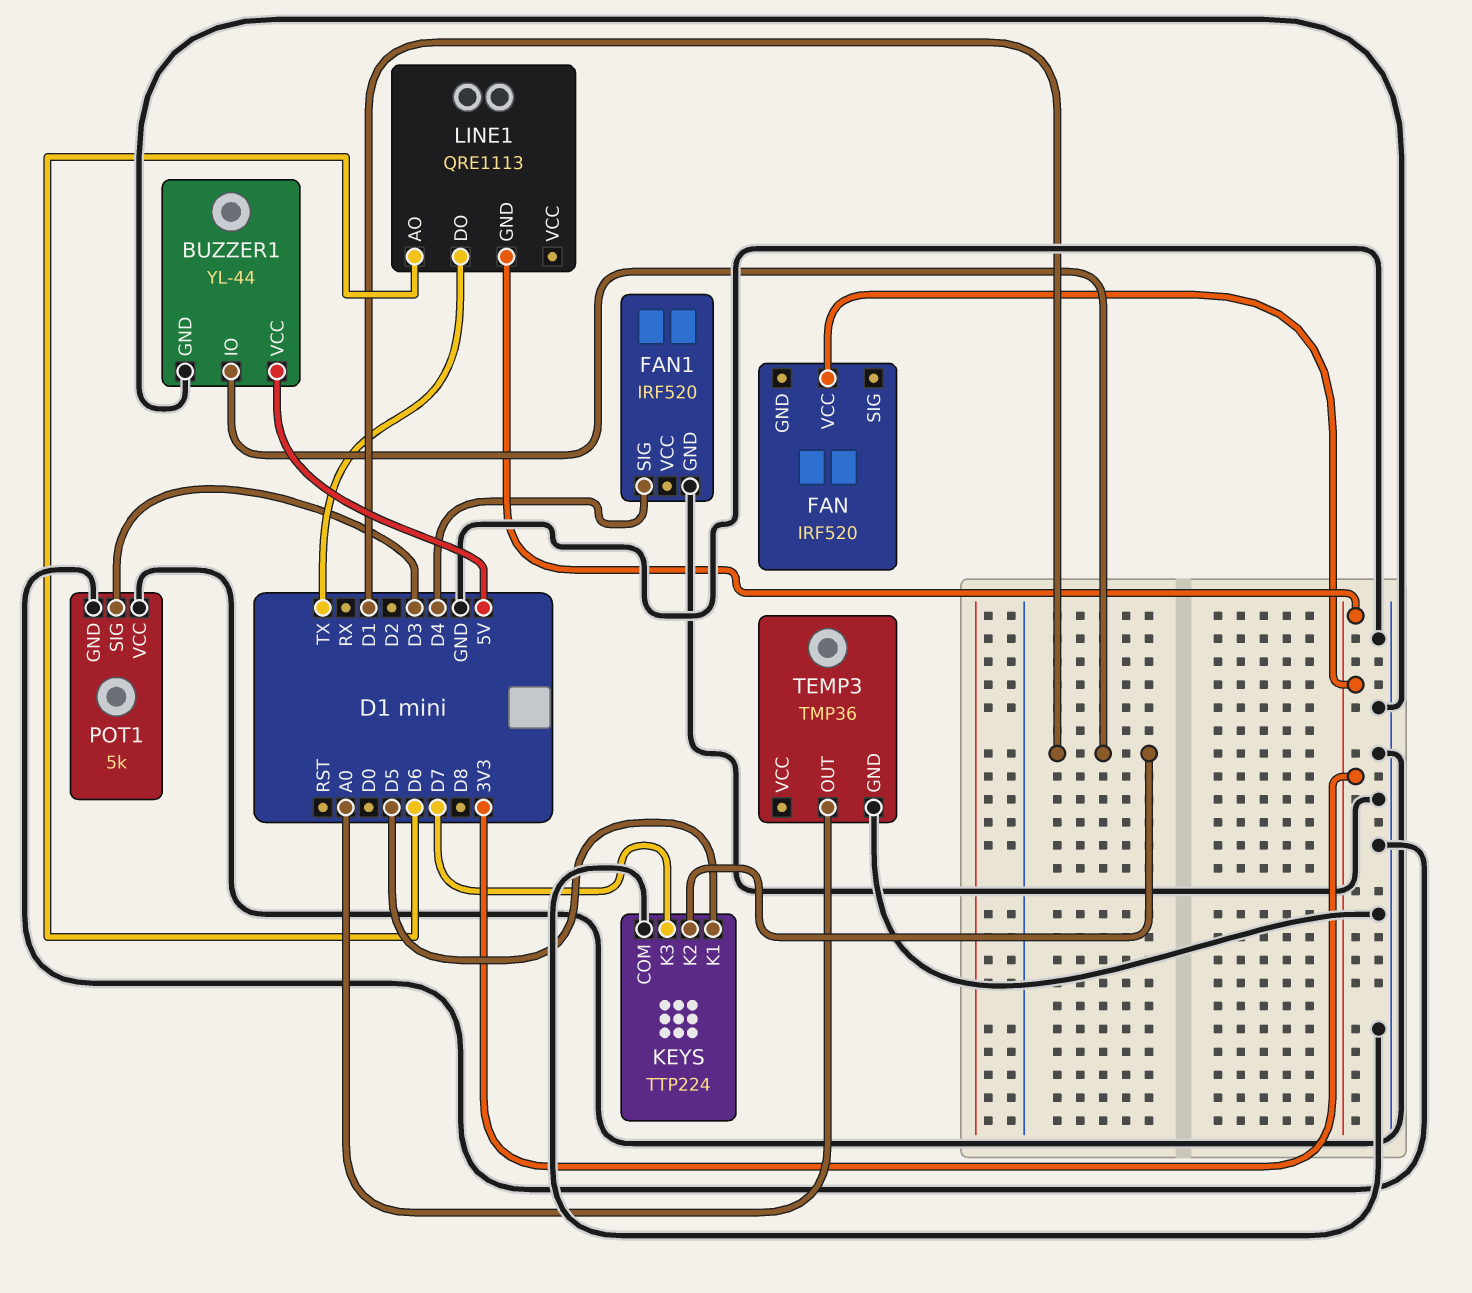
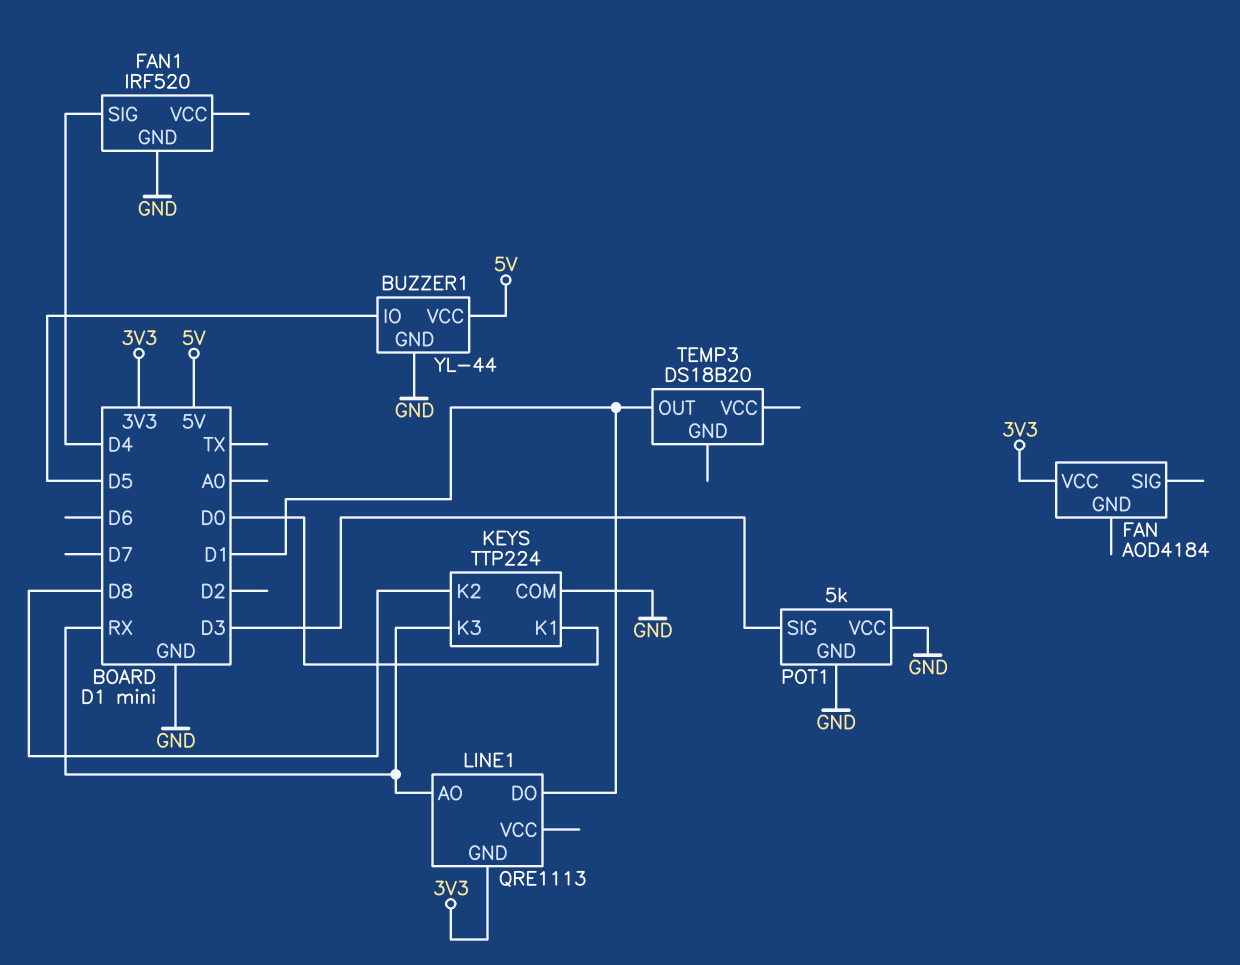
BUZZER1 pin IO: D1 -> D5
FAN: IRF520 -> AOD4184
KEYS pin K1: D5 -> D0
KEYS pin K2: D1 -> D8
KEYS pin K3: D7 -> RX
LINE1 pin AO: D6 -> RX
LINE1 pin DO: TX -> D1
TEMP3: TMP36 -> DS18B20
TEMP3 pin GND: GND -> none
TEMP3 pin OUT: A0 -> D1

